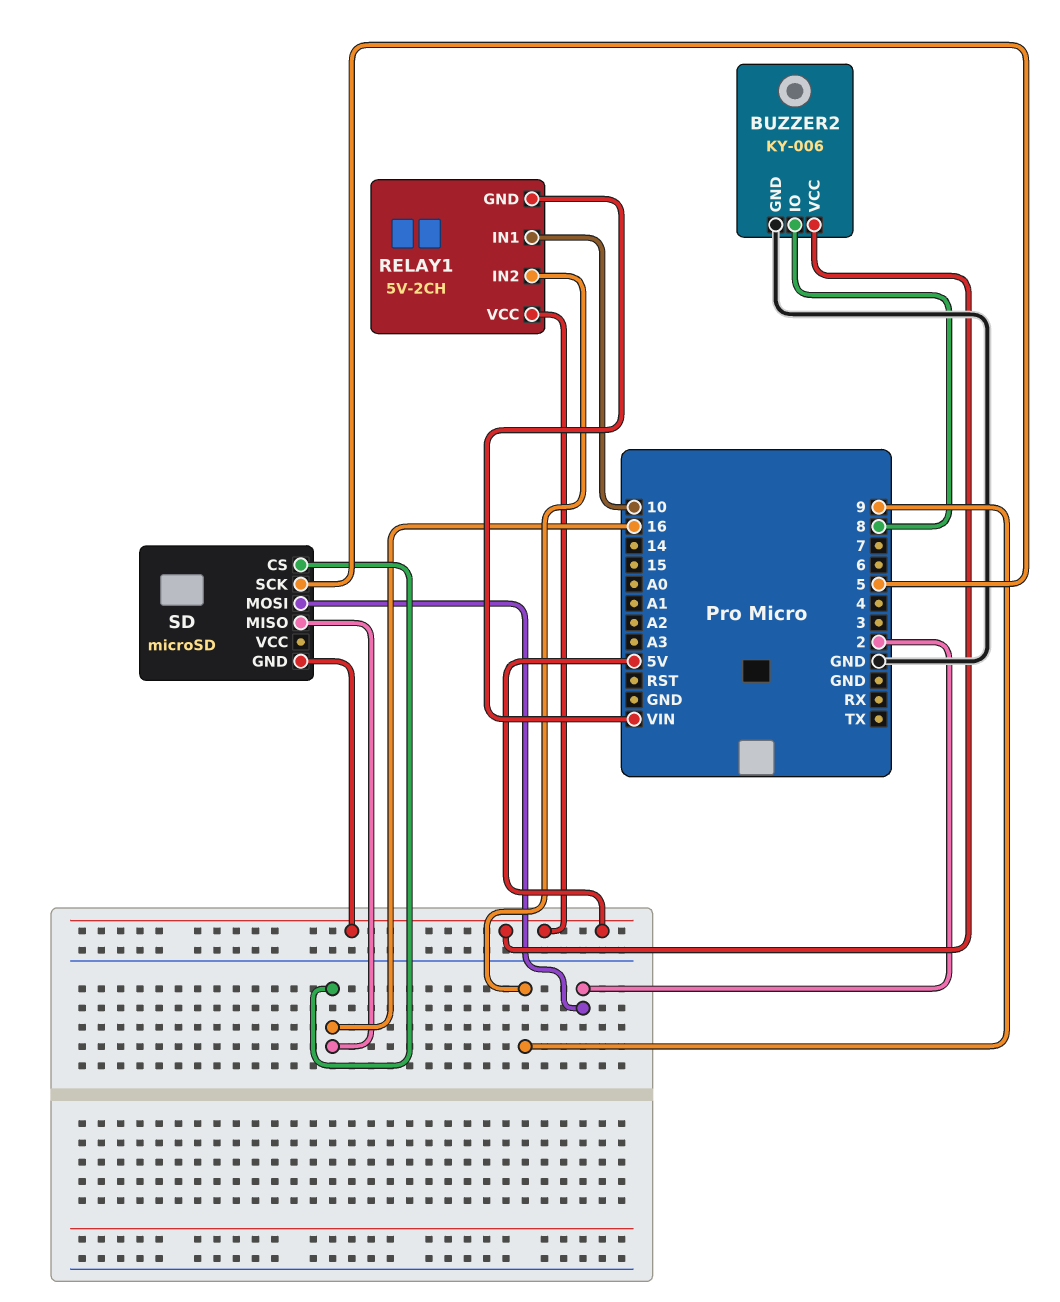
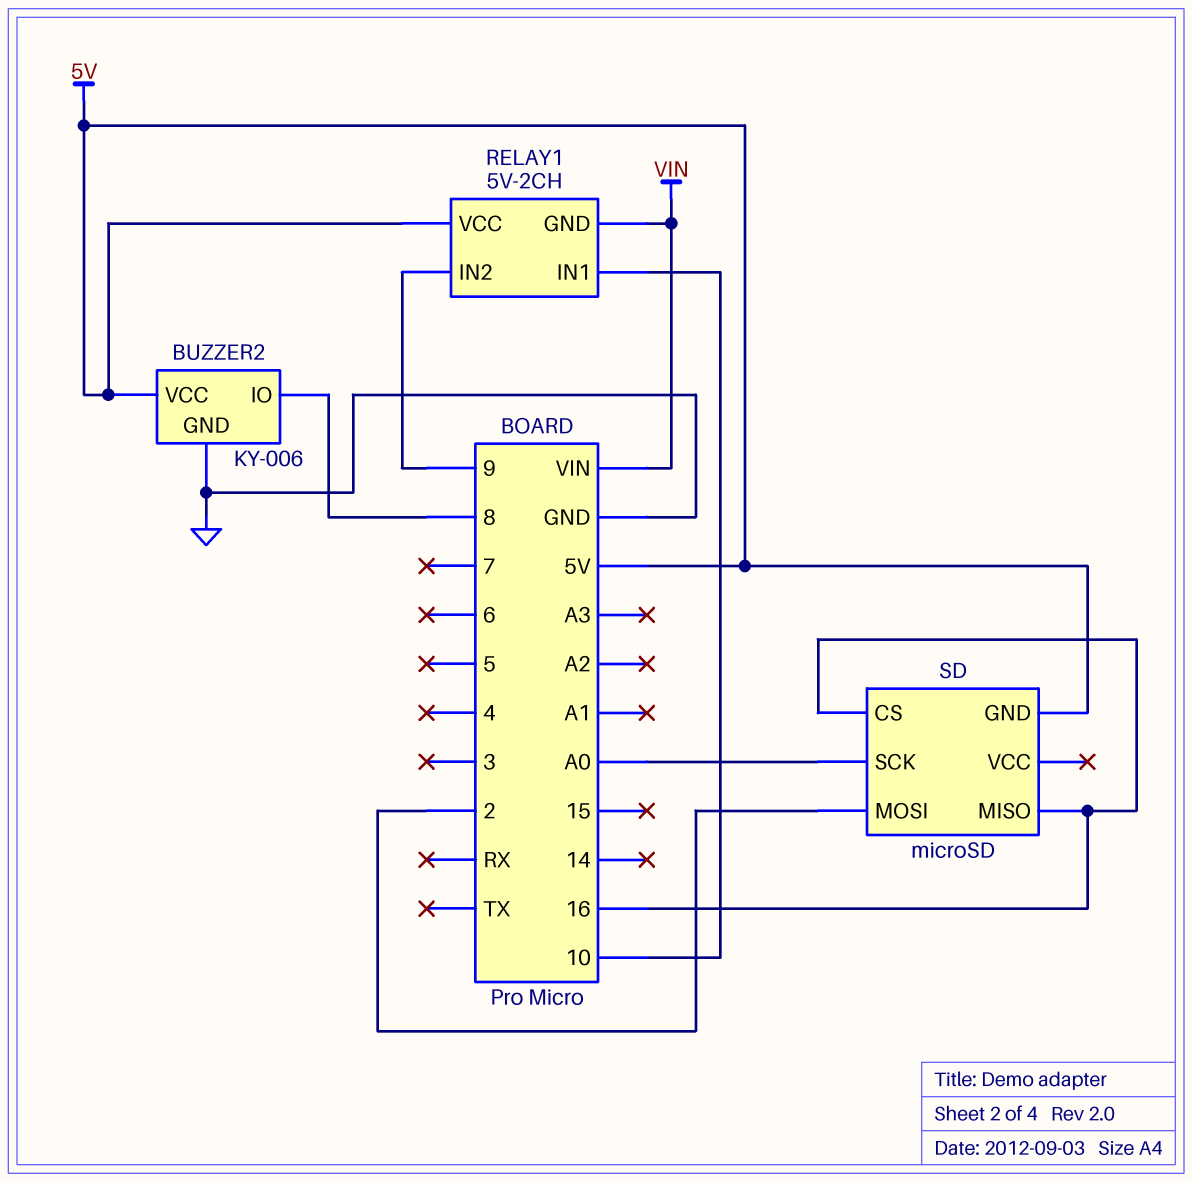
SD pin SCK: 5 -> A0

